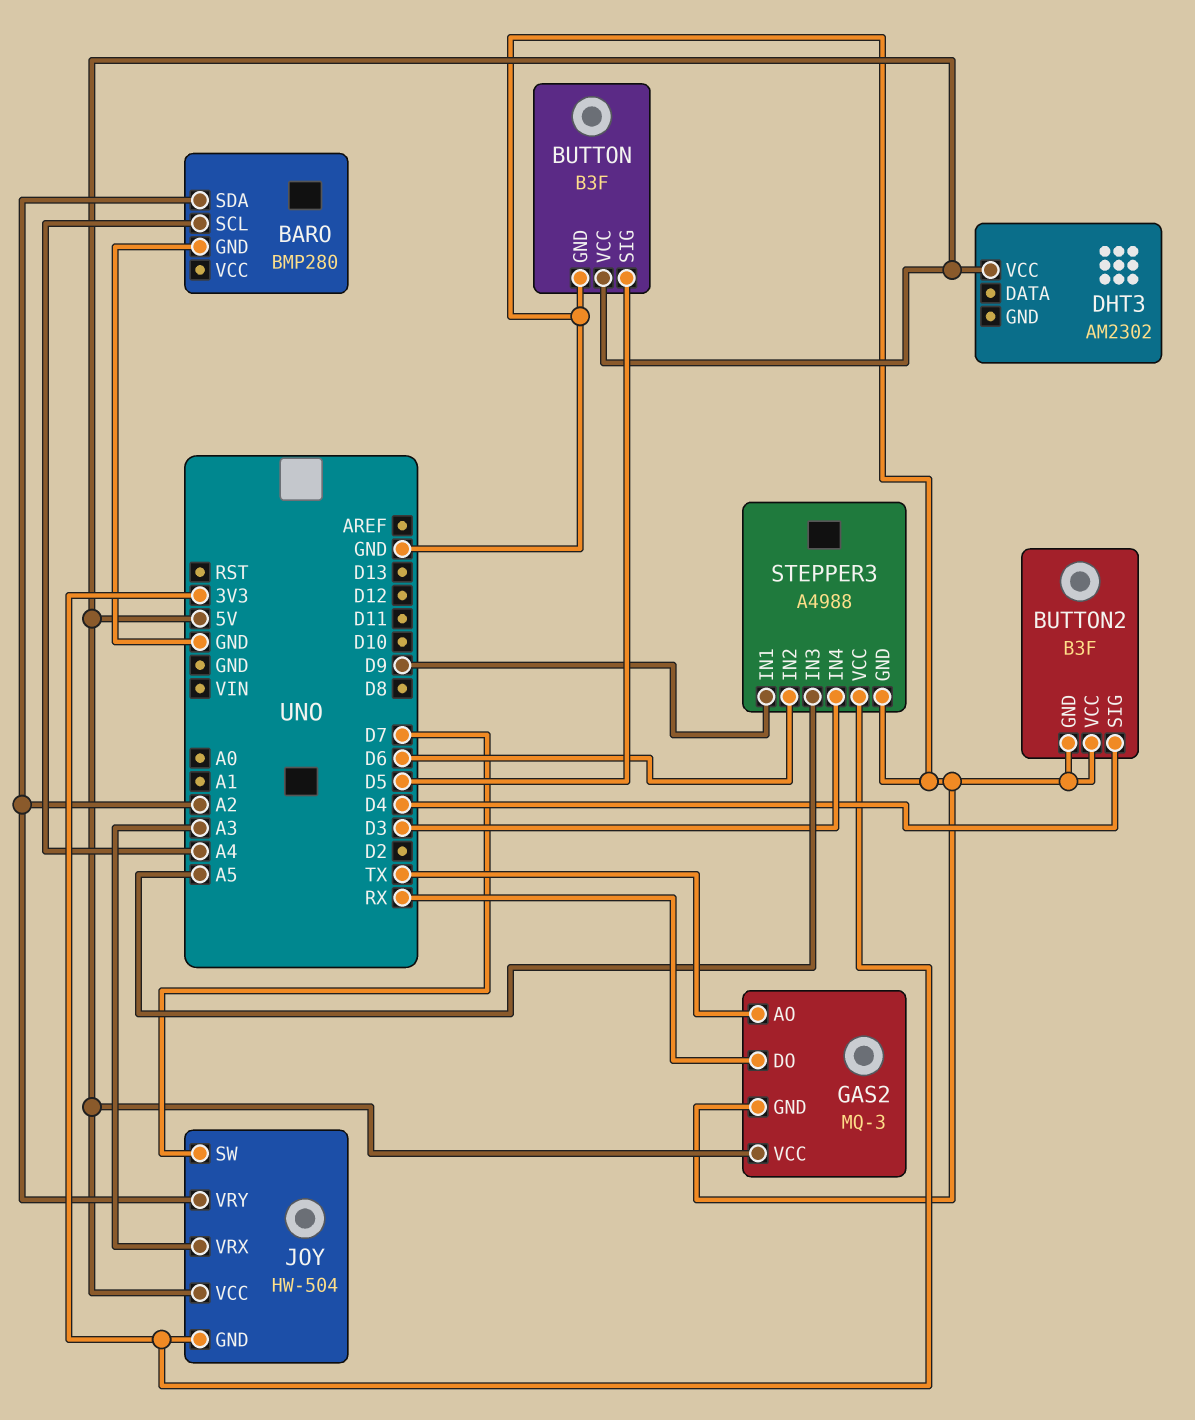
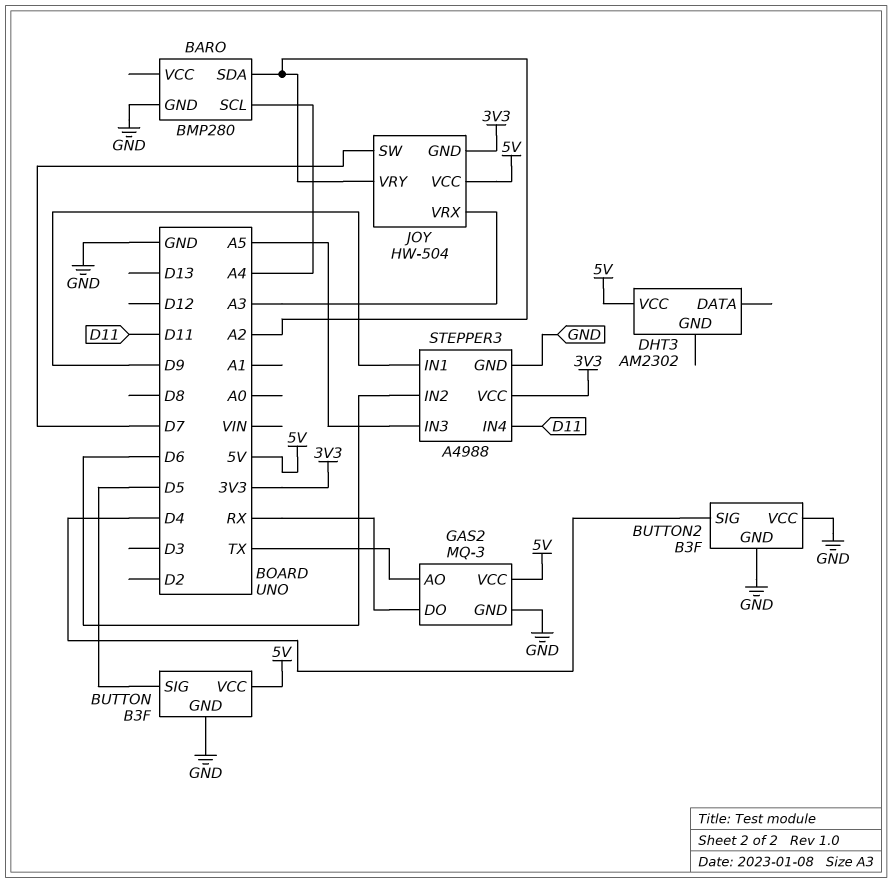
STEPPER3 pin IN4: D3 -> D11

